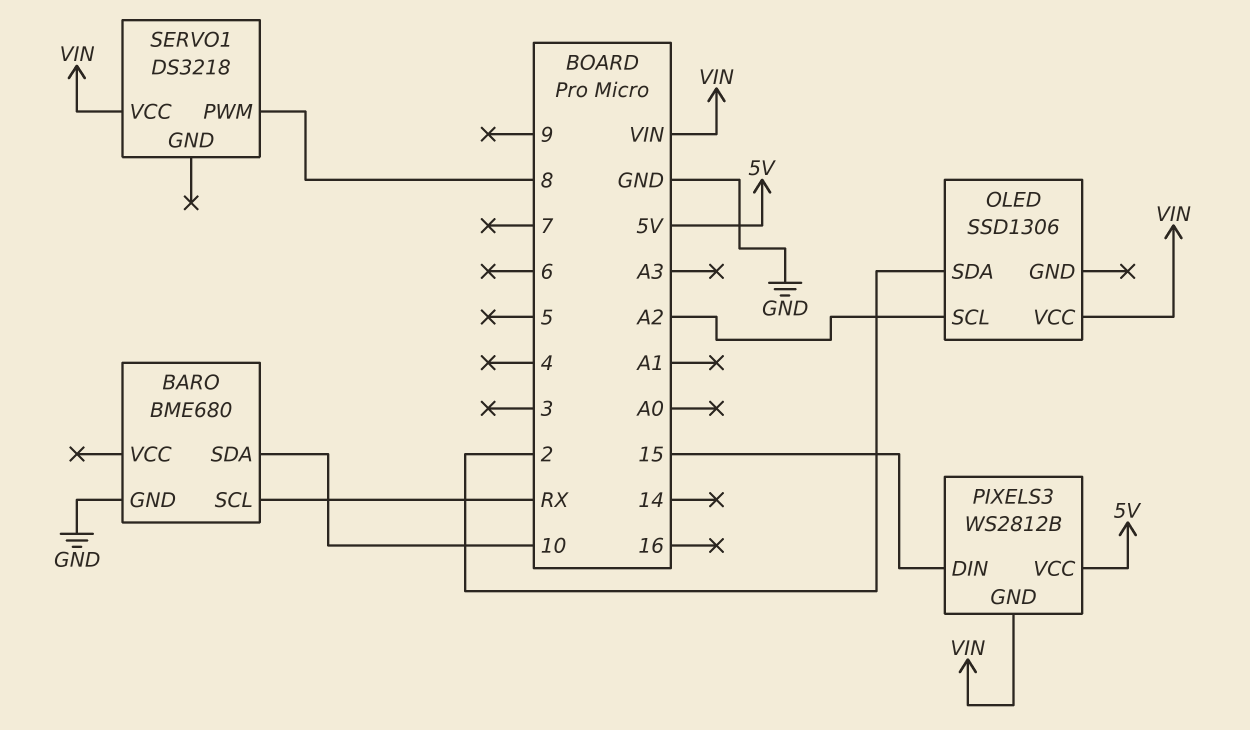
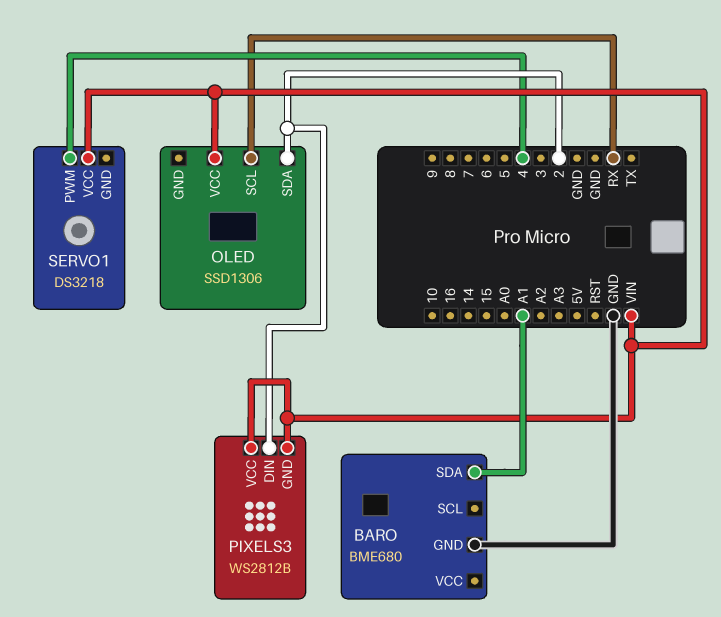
BARO pin SCL: RX -> none
BARO pin SDA: 10 -> A1
OLED pin SCL: A2 -> RX
PIXELS3 pin DIN: 15 -> 2
PIXELS3 pin VCC: 5V -> VIN
SERVO1 pin PWM: 8 -> 4

